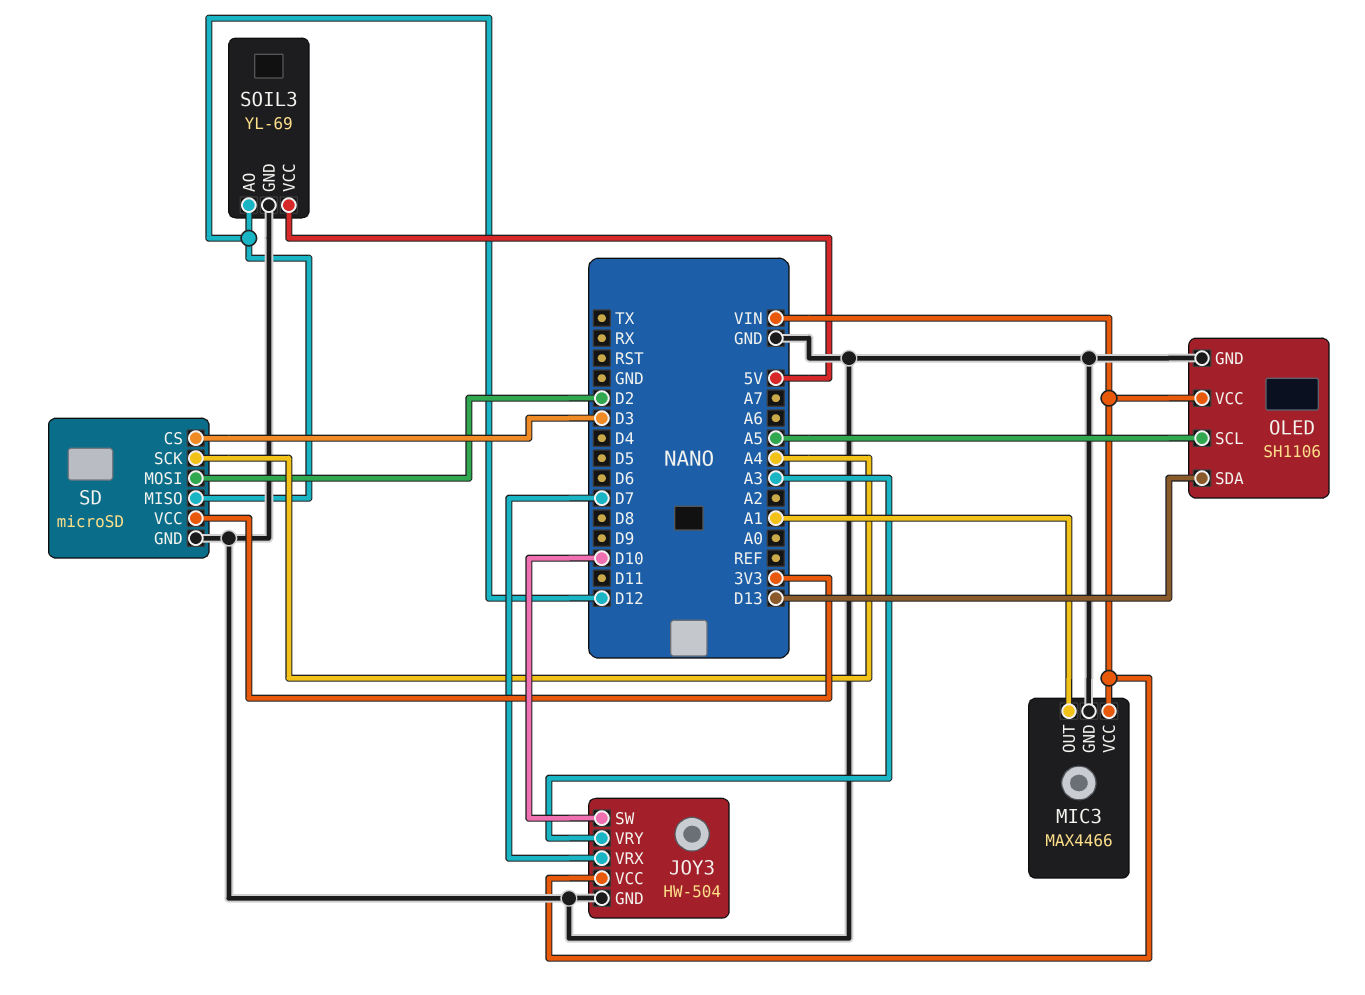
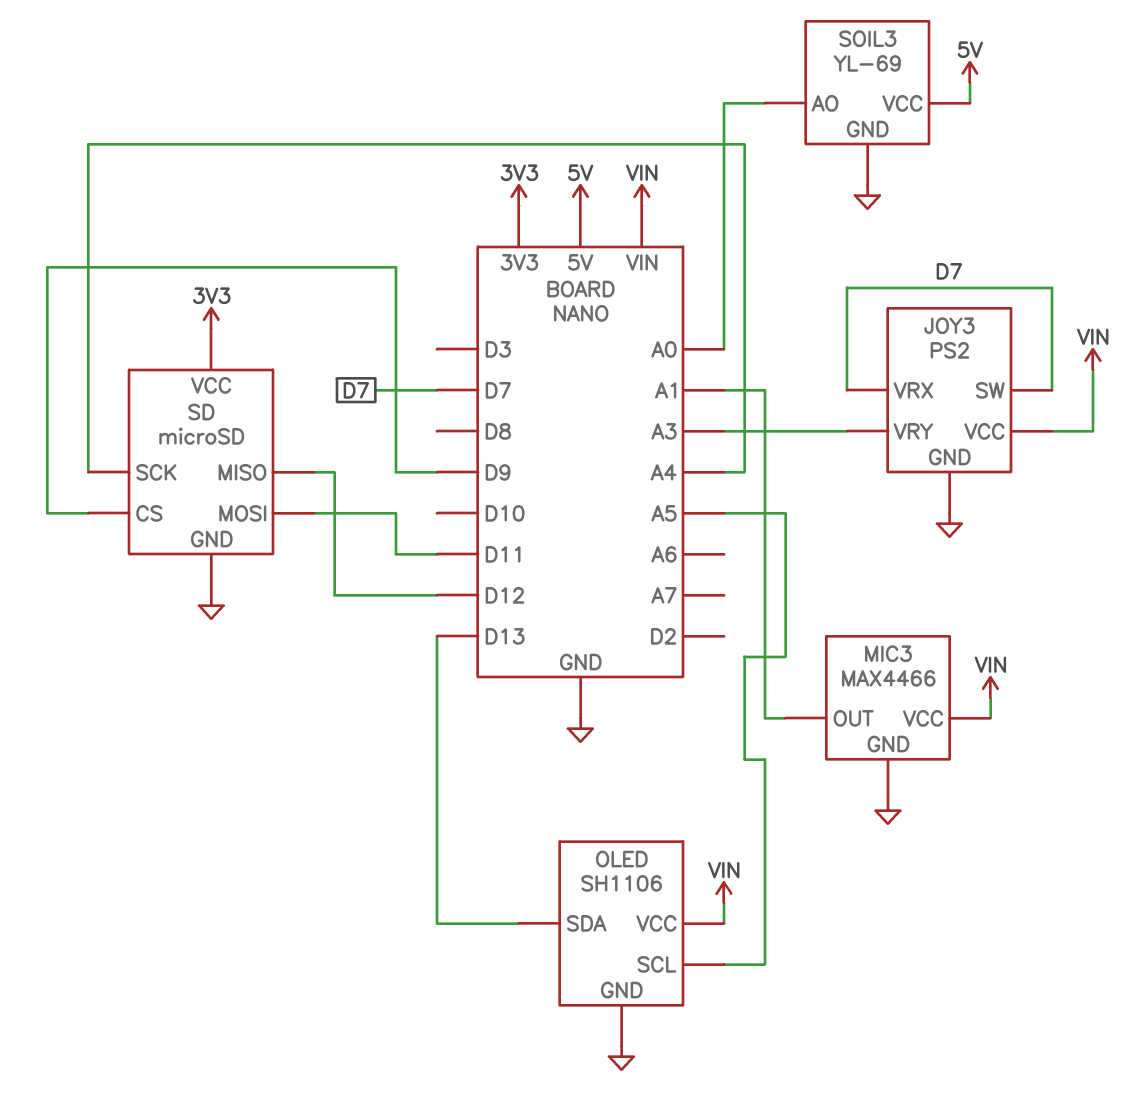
JOY3: HW-504 -> PS2
JOY3 pin SW: D10 -> D7
SD pin CS: D3 -> D9
SD pin MOSI: D2 -> D11
SOIL3 pin AO: D12 -> A0

